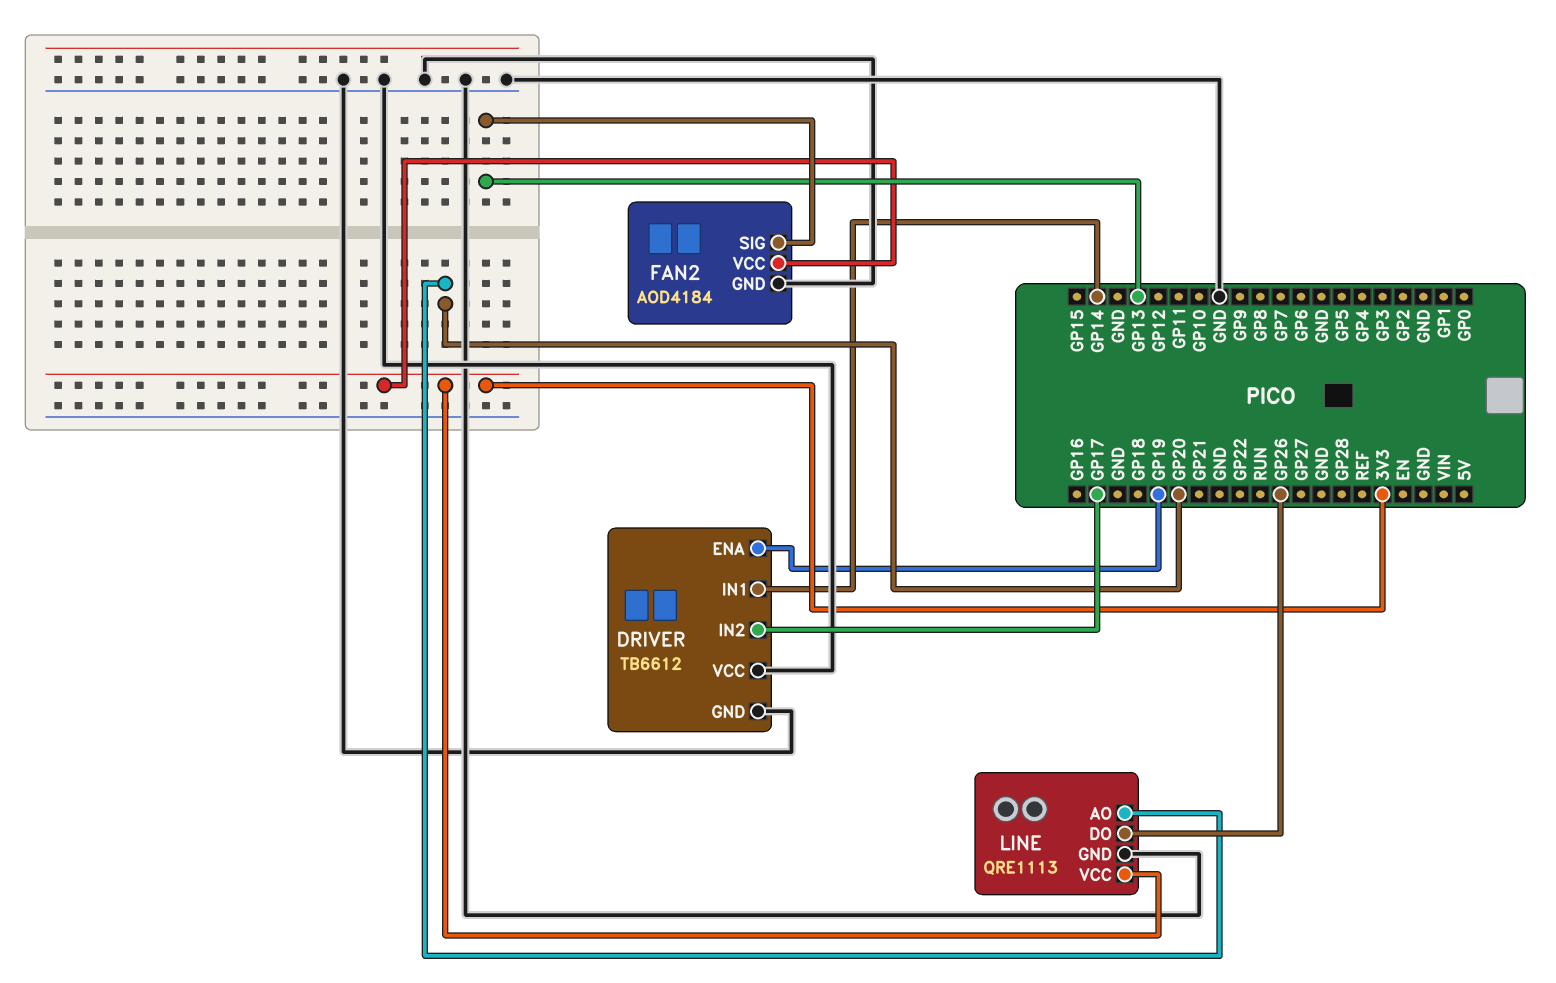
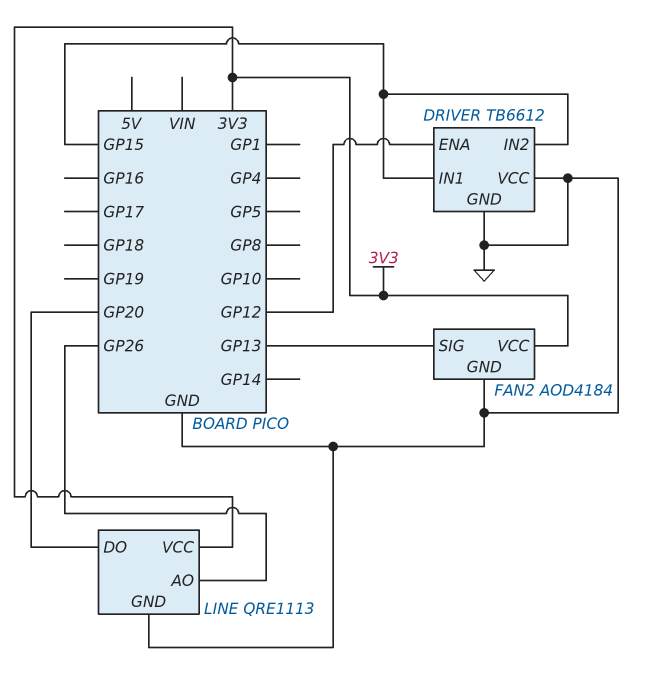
DRIVER pin ENA: GP19 -> GP12
DRIVER pin IN1: GP14 -> GP15
DRIVER pin IN2: GP17 -> GP15
LINE pin AO: GP20 -> GP26
LINE pin DO: GP26 -> GP20

